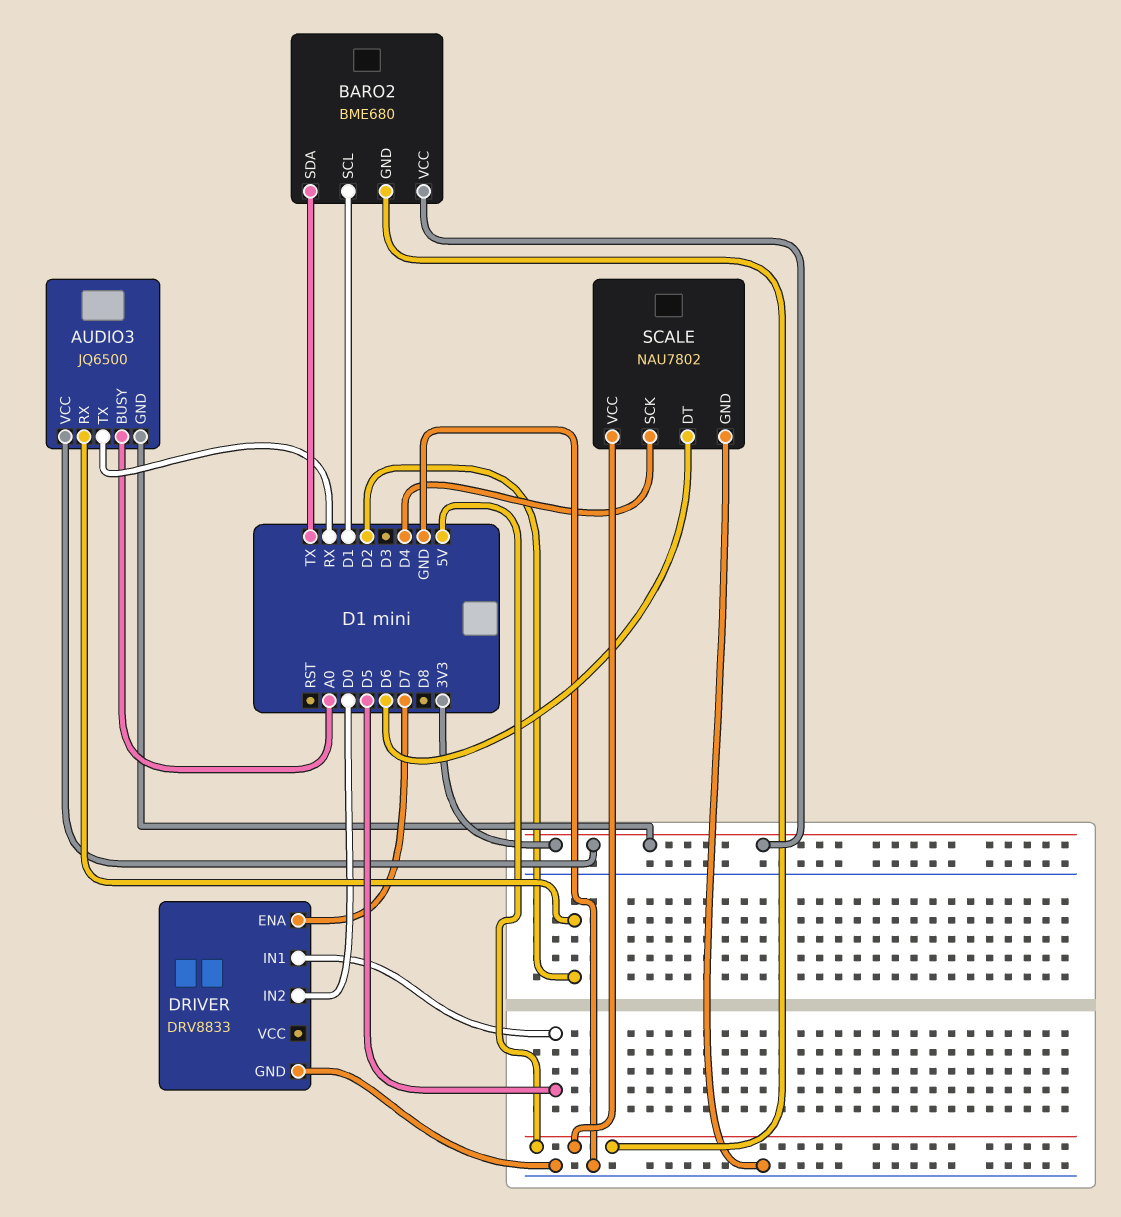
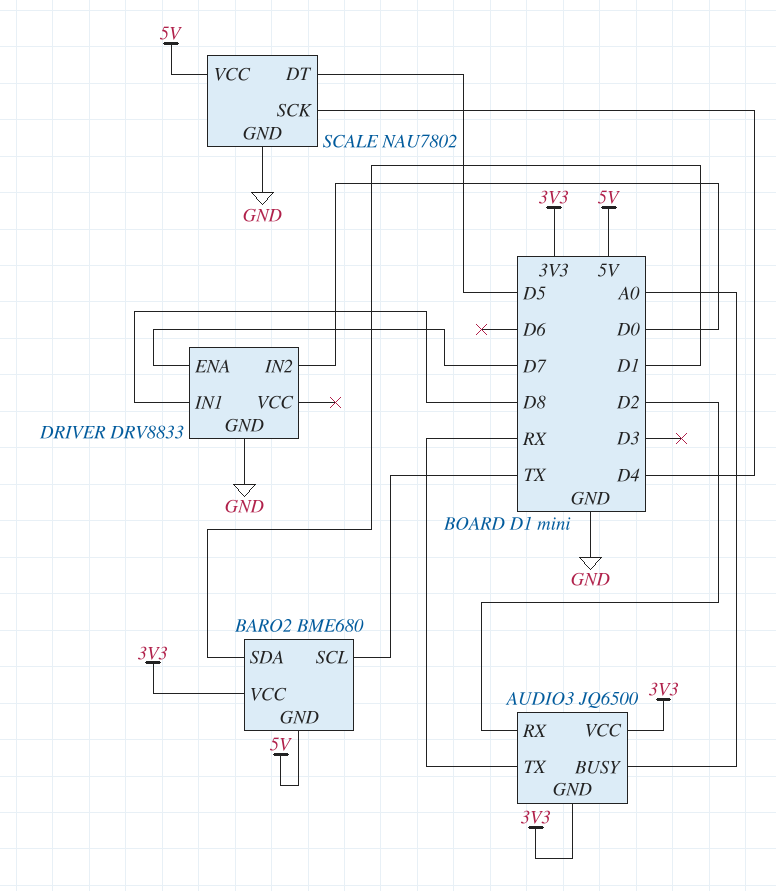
BARO2 pin SCL: D1 -> TX
BARO2 pin SDA: TX -> D1
DRIVER pin IN1: D5 -> D8
SCALE pin DT: D6 -> D5

